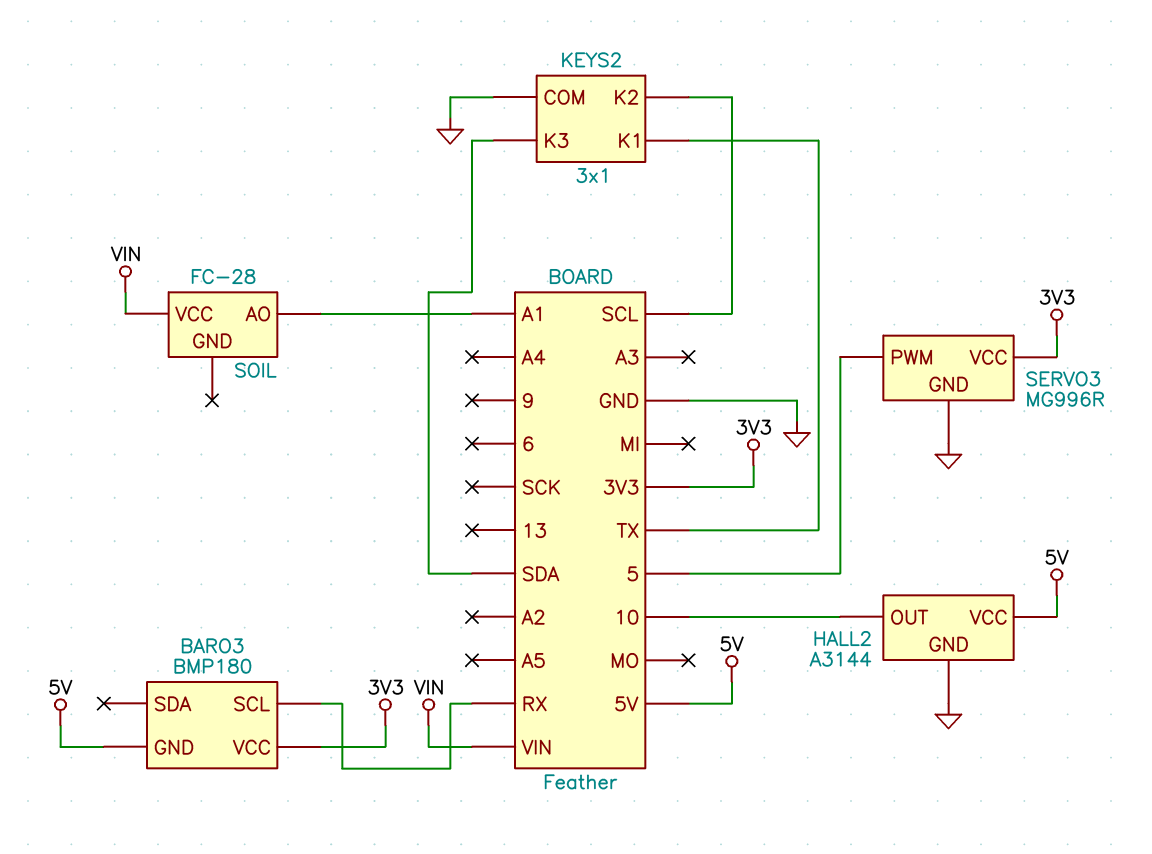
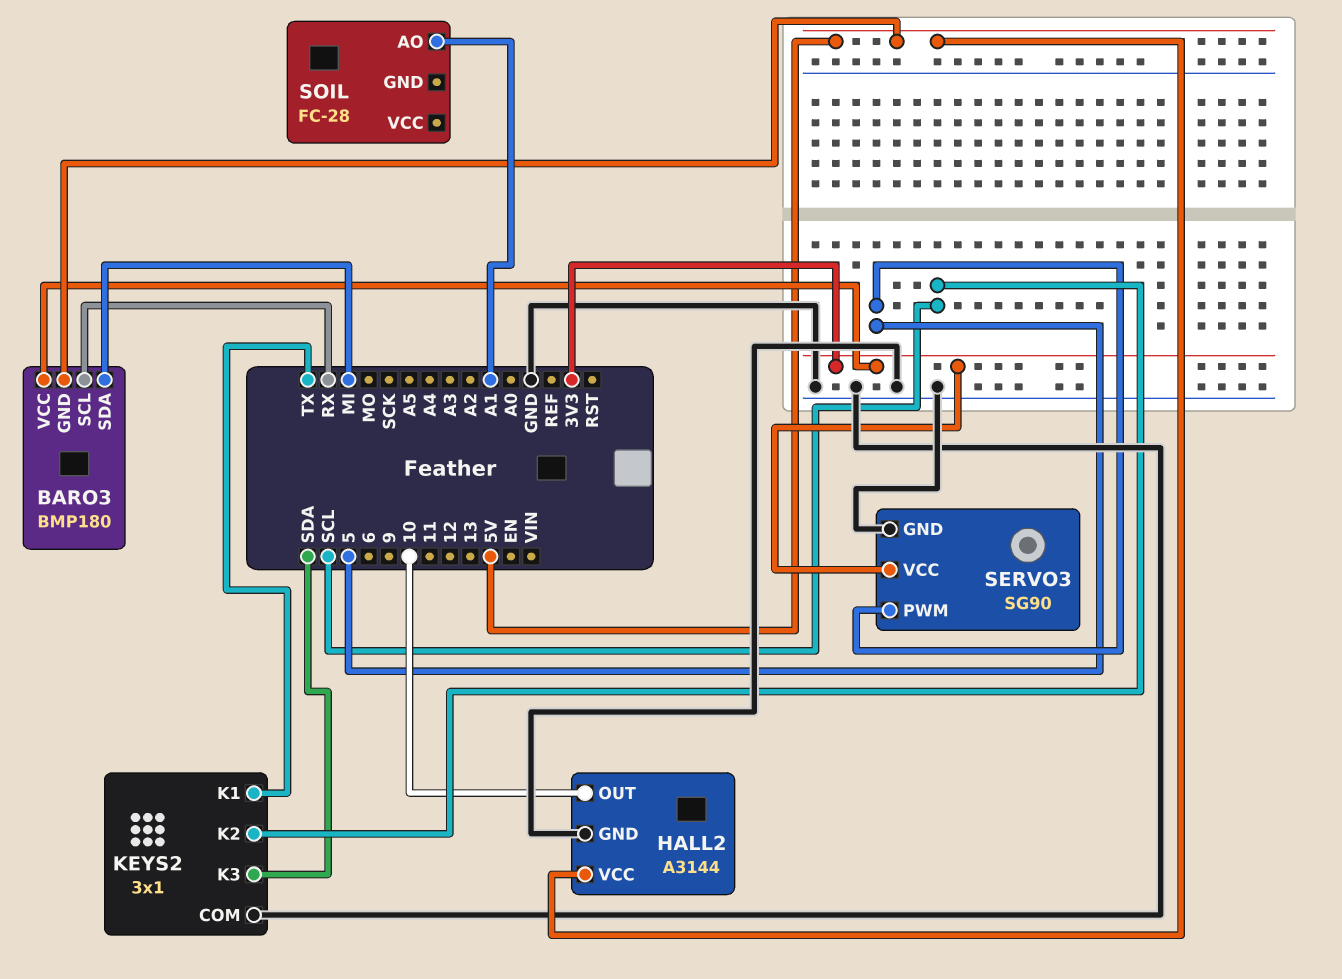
BARO3 pin SDA: none -> MI
SERVO3: MG996R -> SG90
SOIL pin VCC: VIN -> none

